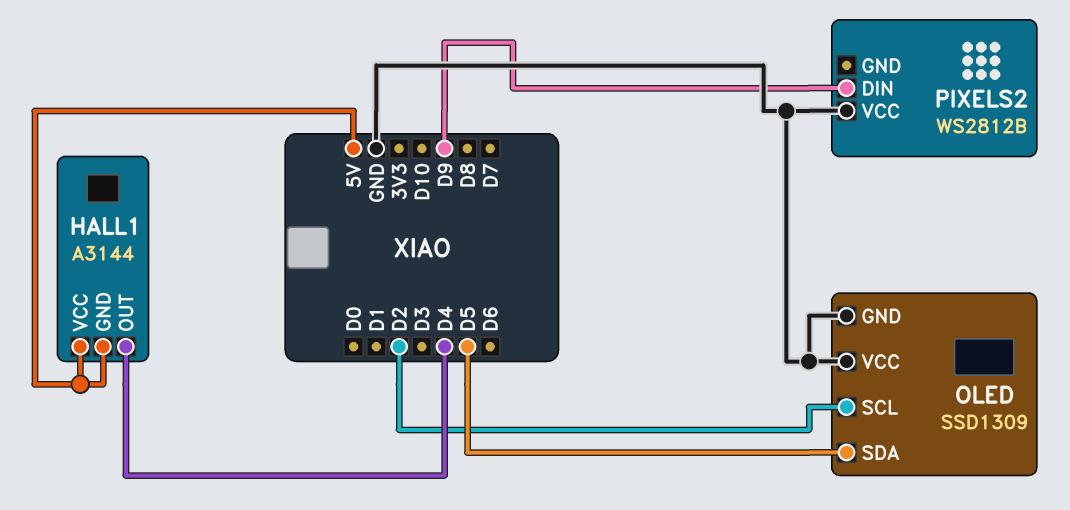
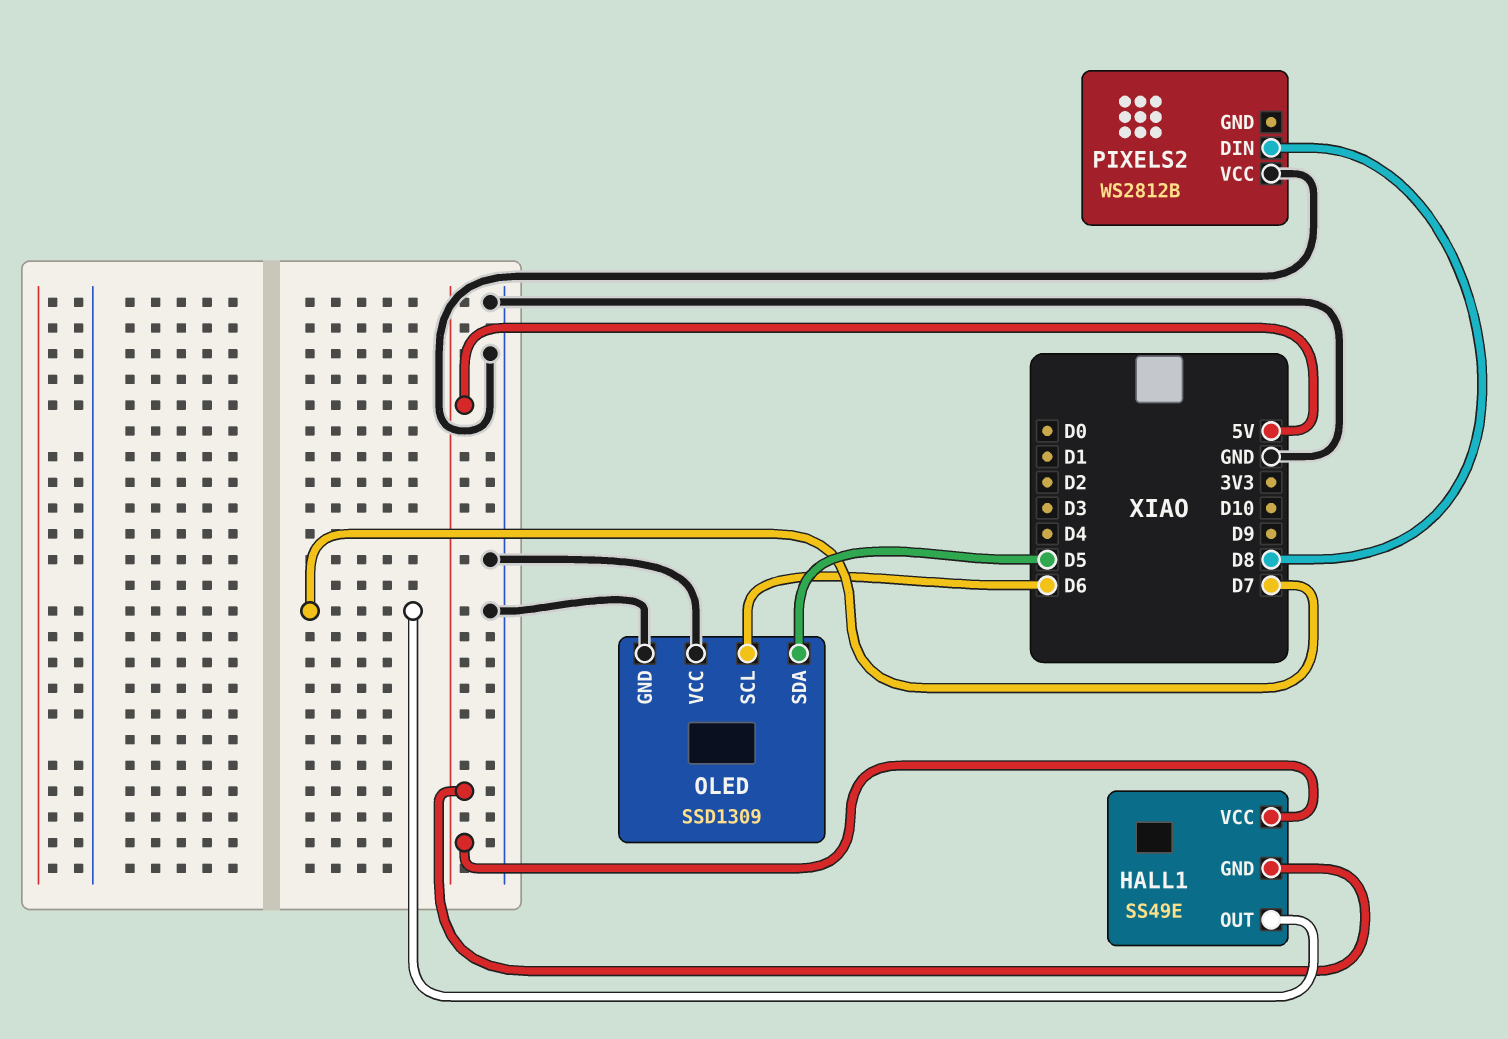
HALL1: A3144 -> SS49E
HALL1 pin OUT: D4 -> D7
OLED pin SCL: D2 -> D6
PIXELS2 pin DIN: D9 -> D8

